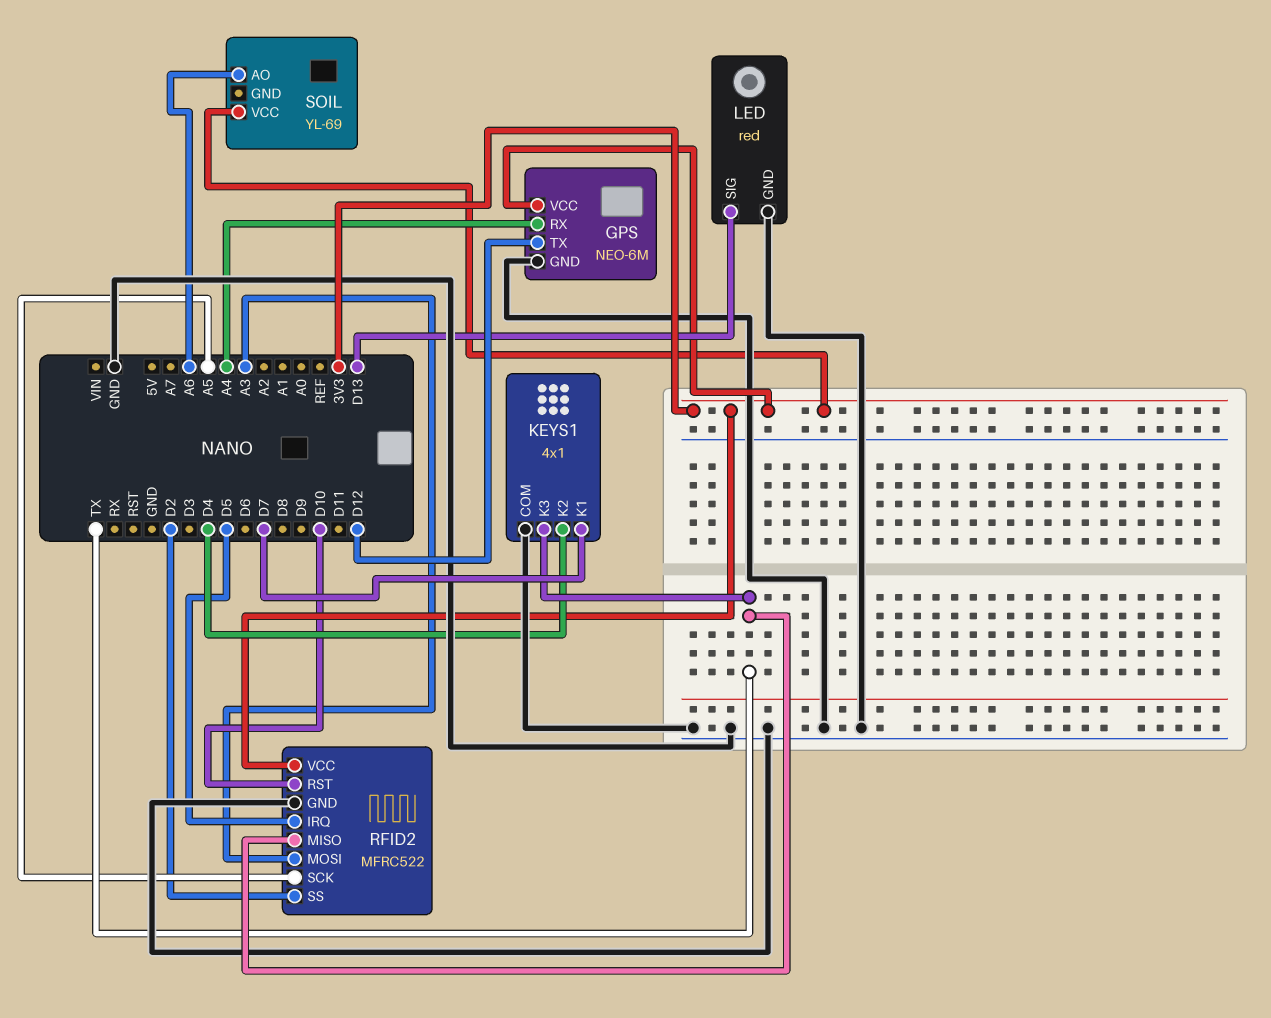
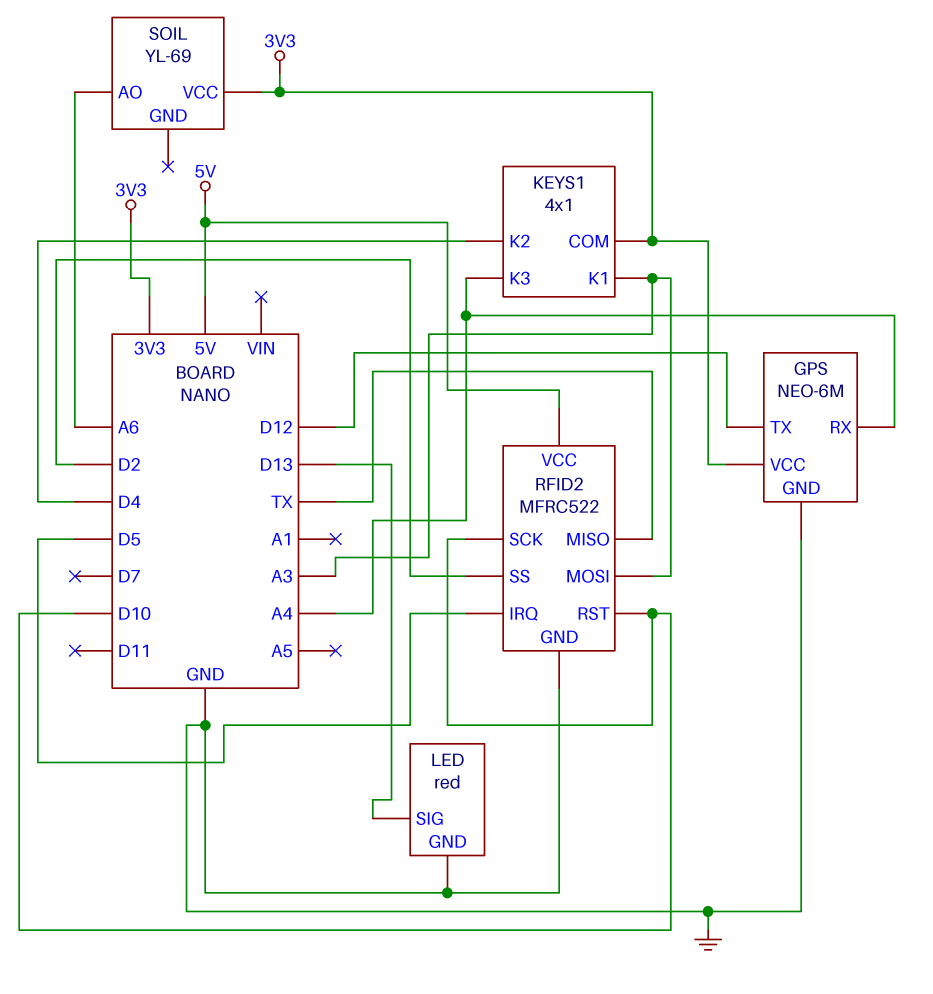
KEYS1 pin COM: GND -> 3V3
KEYS1 pin K1: D7 -> A3
KEYS1 pin K3: TX -> A4
RFID2 pin SCK: A5 -> D10
RFID2 pin VCC: 3V3 -> 5V

